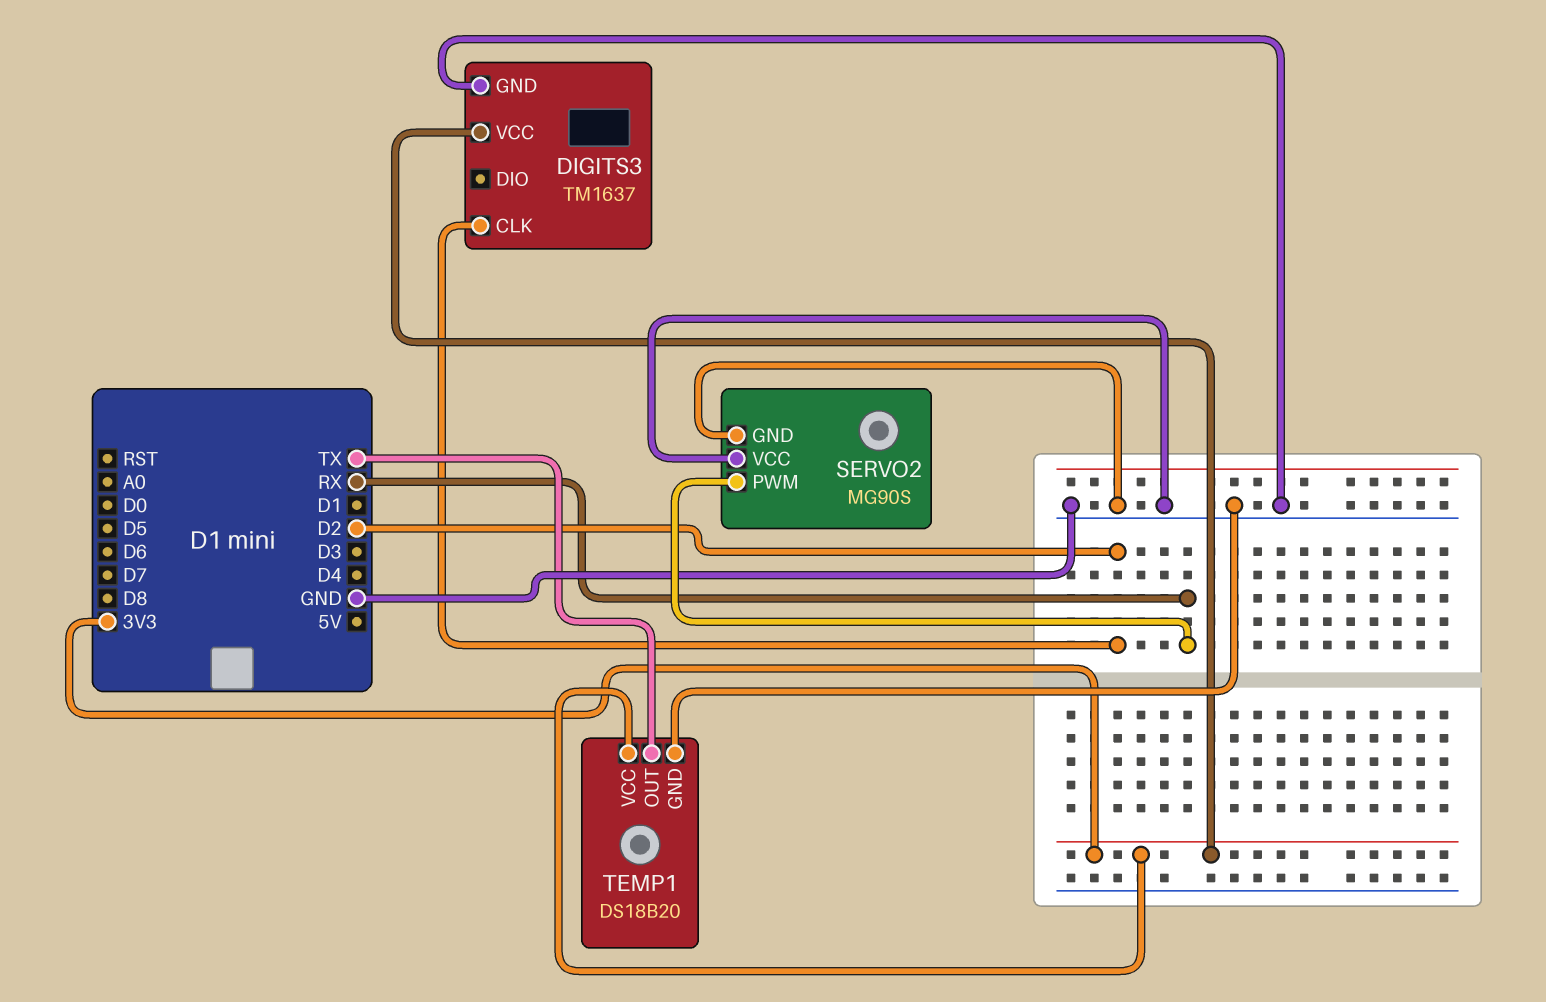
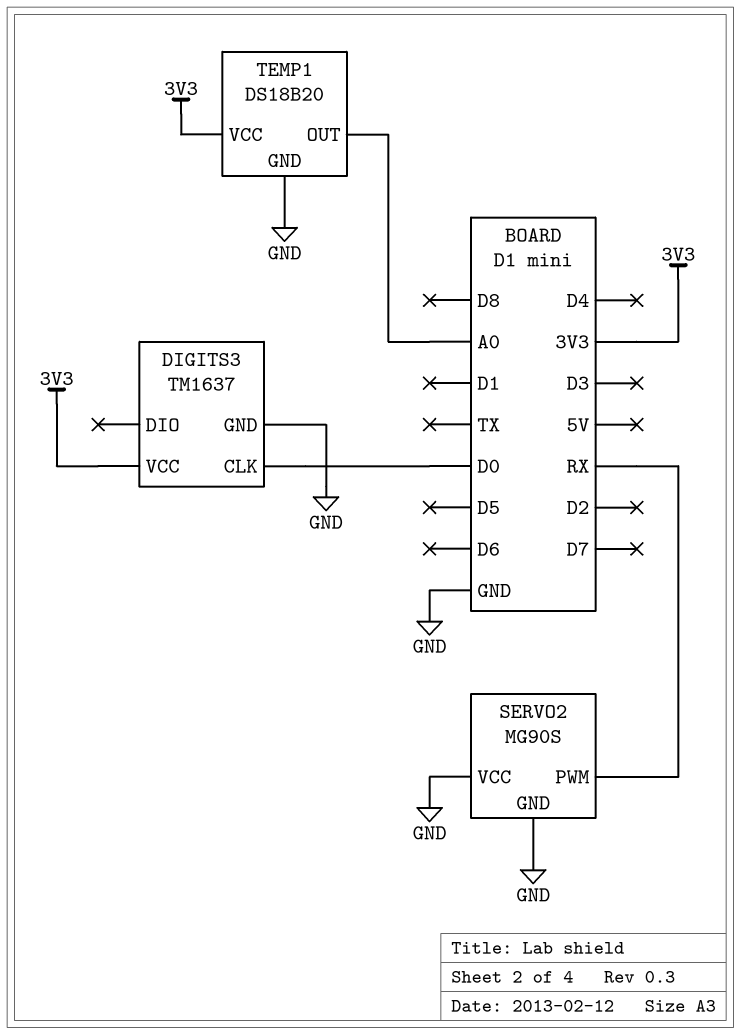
DIGITS3 pin CLK: D2 -> D0
TEMP1 pin OUT: TX -> A0

